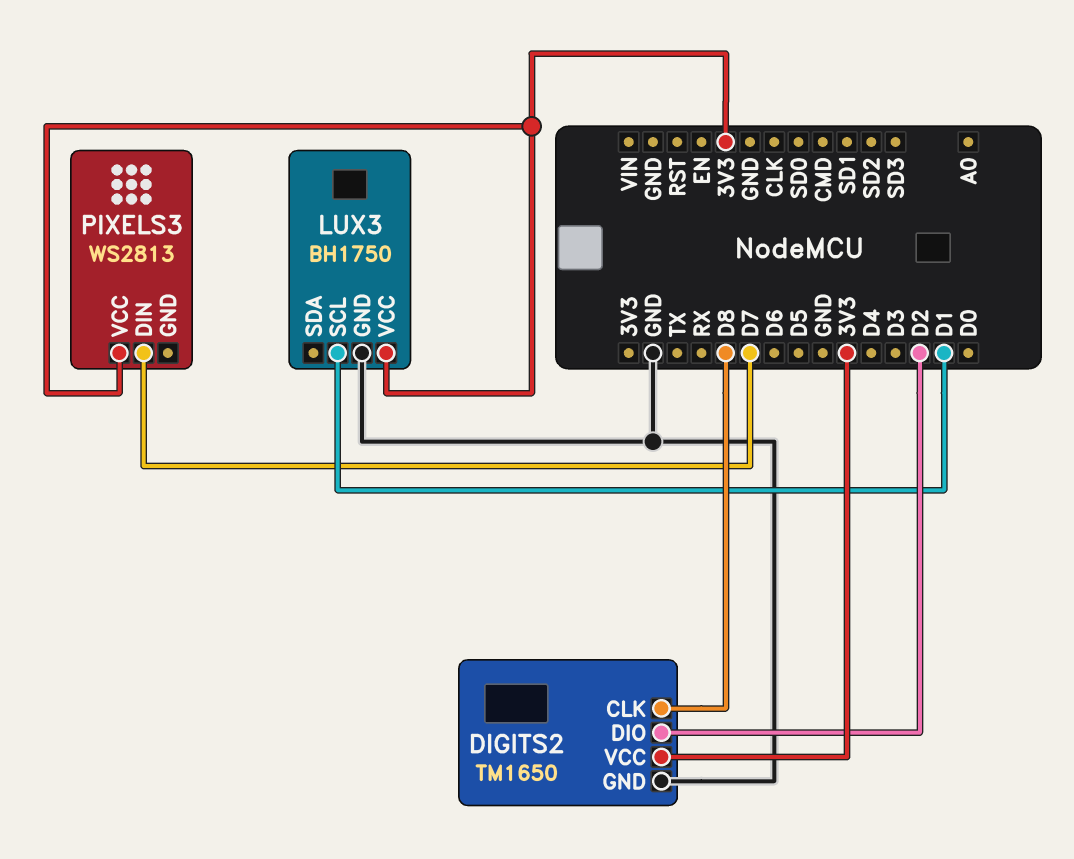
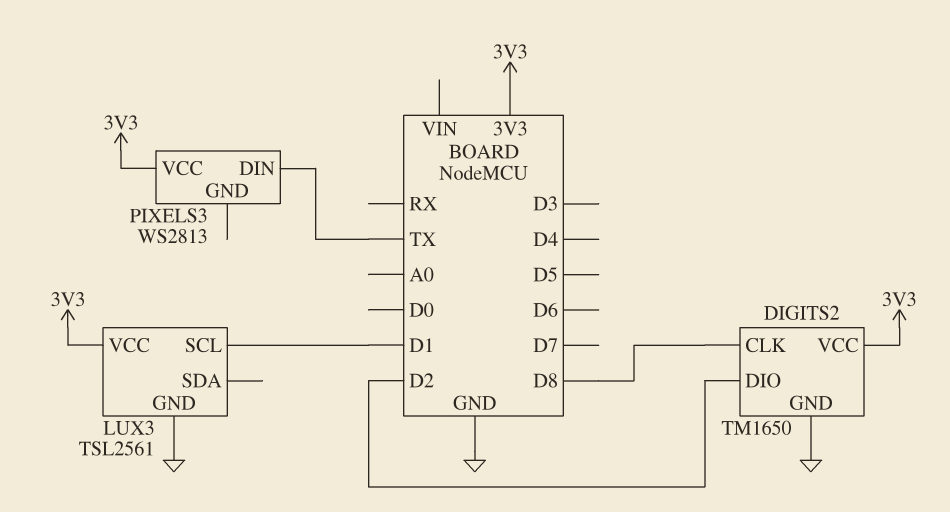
LUX3: BH1750 -> TSL2561
PIXELS3 pin DIN: D7 -> TX

